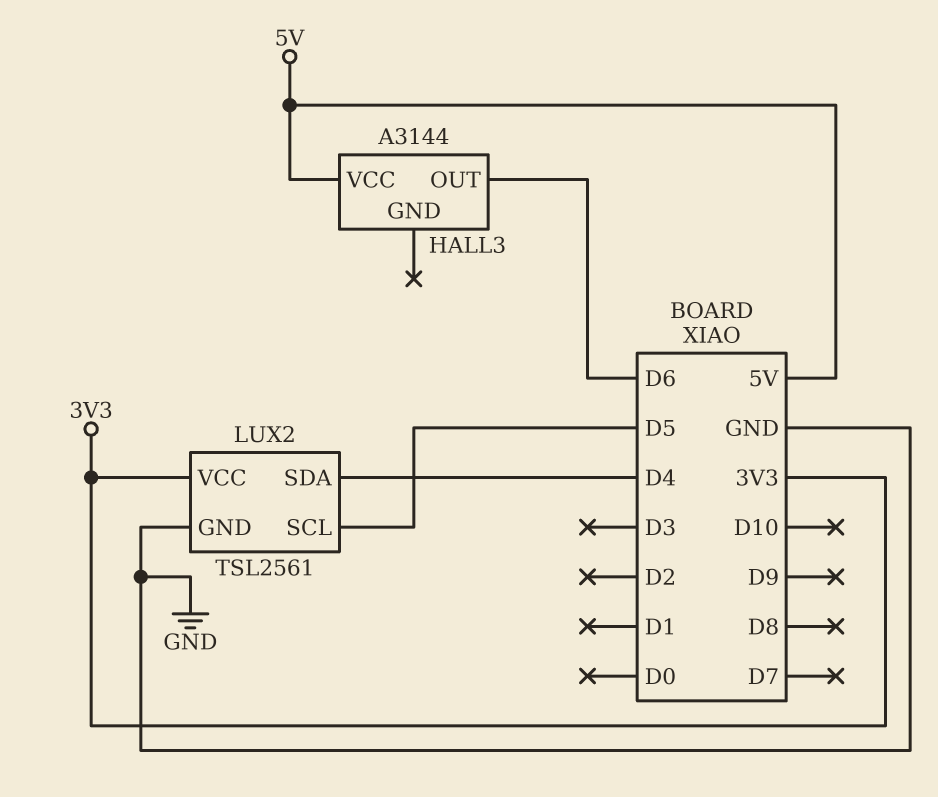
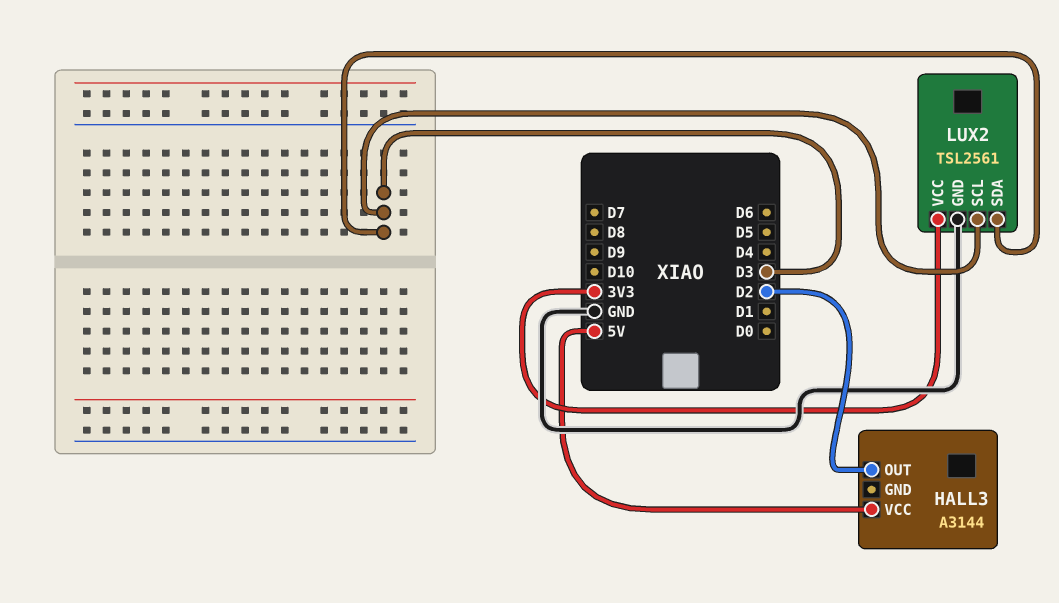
HALL3 pin OUT: D6 -> D2
LUX2 pin SCL: D5 -> D3
LUX2 pin SDA: D4 -> D3

